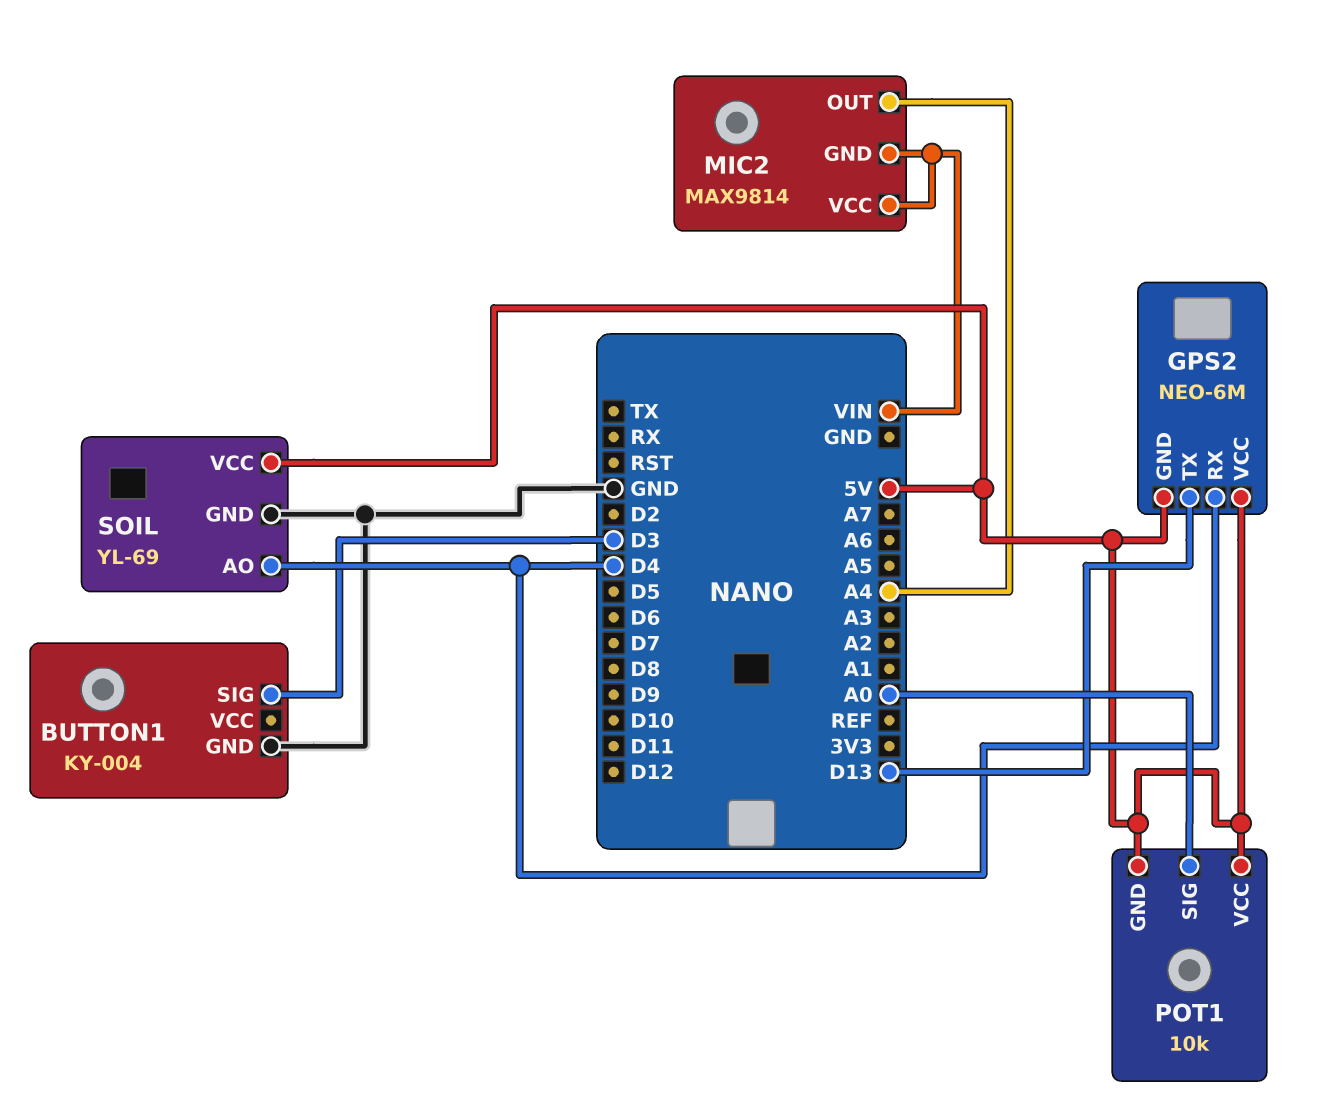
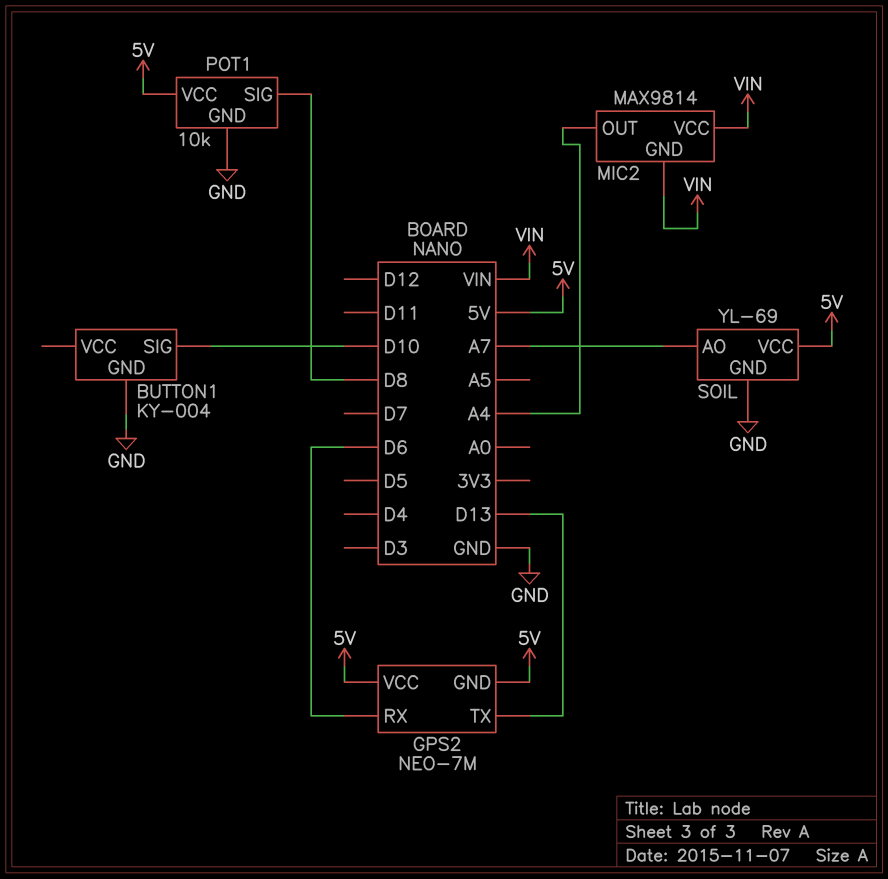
BUTTON1 pin SIG: D3 -> D10
GPS2: NEO-6M -> NEO-7M
GPS2 pin RX: D4 -> D6
POT1 pin GND: 5V -> GND
POT1 pin SIG: A0 -> D8
SOIL pin AO: D4 -> A7

